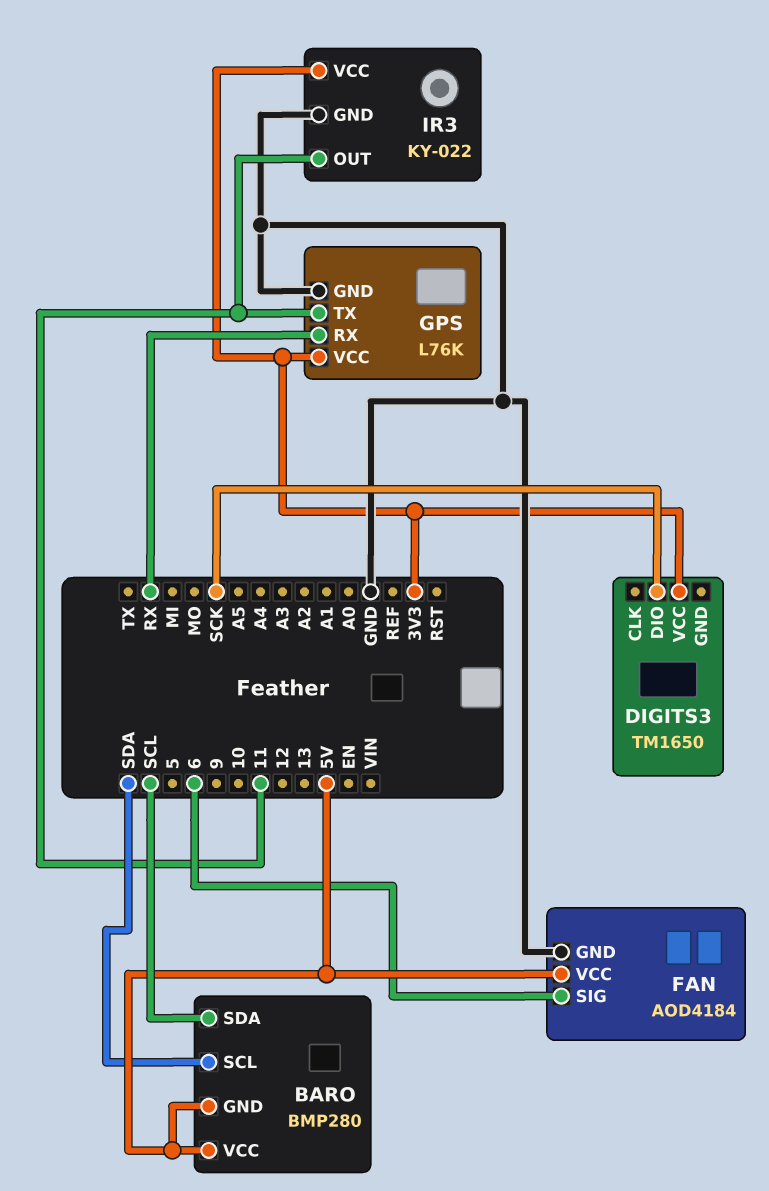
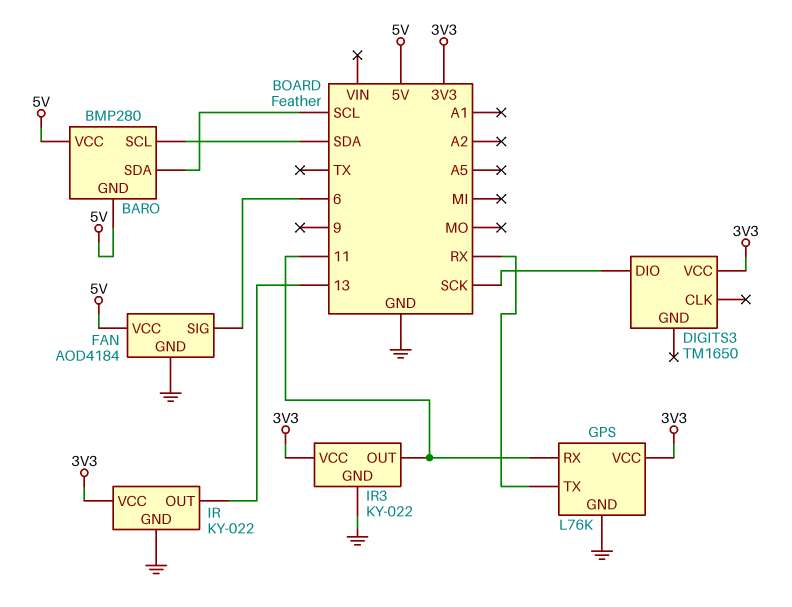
GPS pin RX: RX -> 11
GPS pin TX: 11 -> RX
IR: none -> KY-022
IR pin GND: none -> GND
IR pin OUT: none -> 13
IR pin VCC: none -> 3V3

